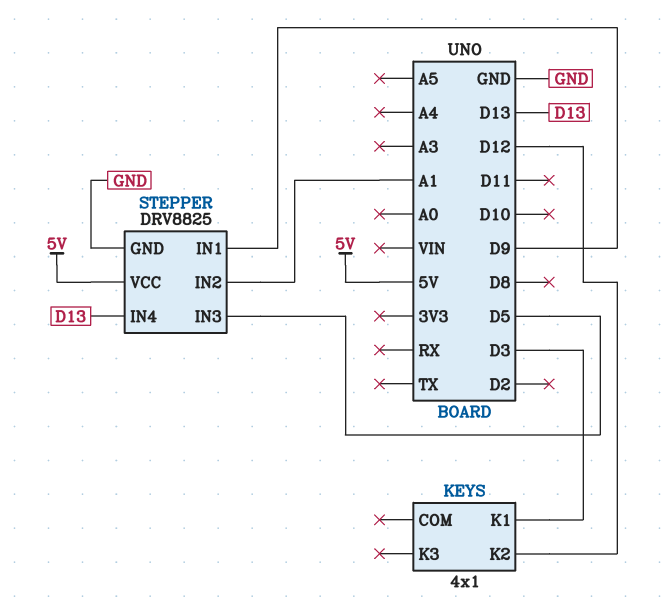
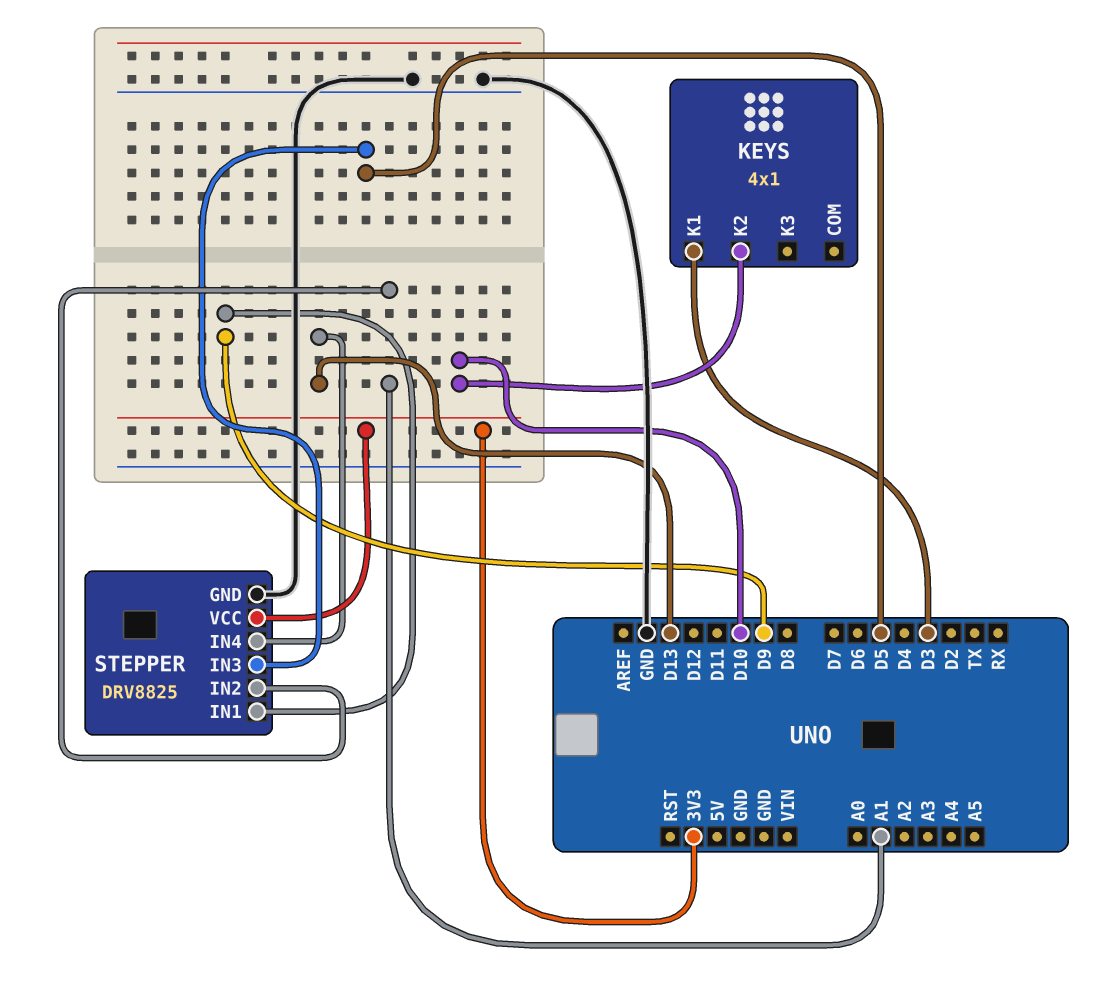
KEYS pin K2: D12 -> D10
STEPPER pin VCC: 5V -> 3V3

